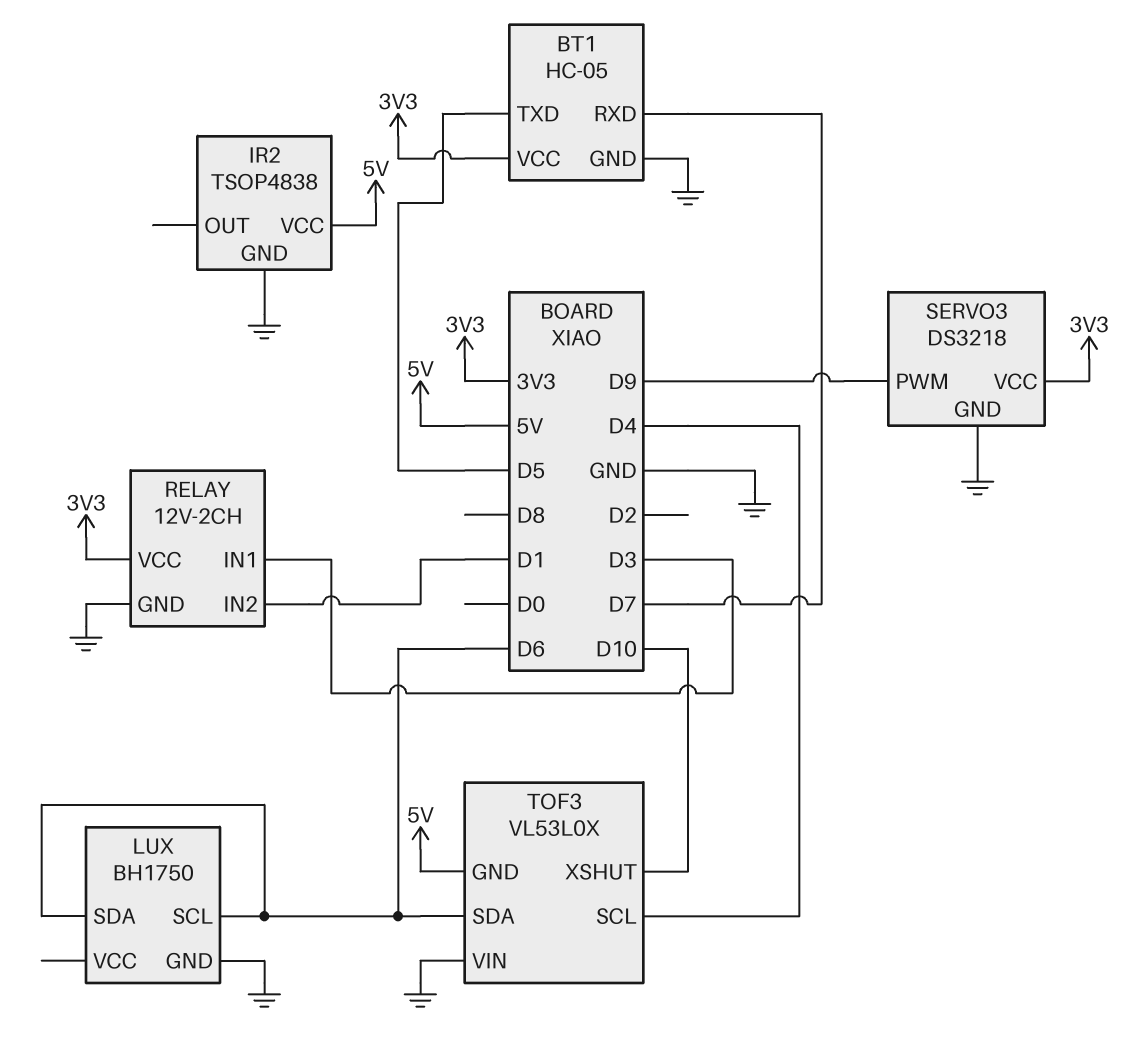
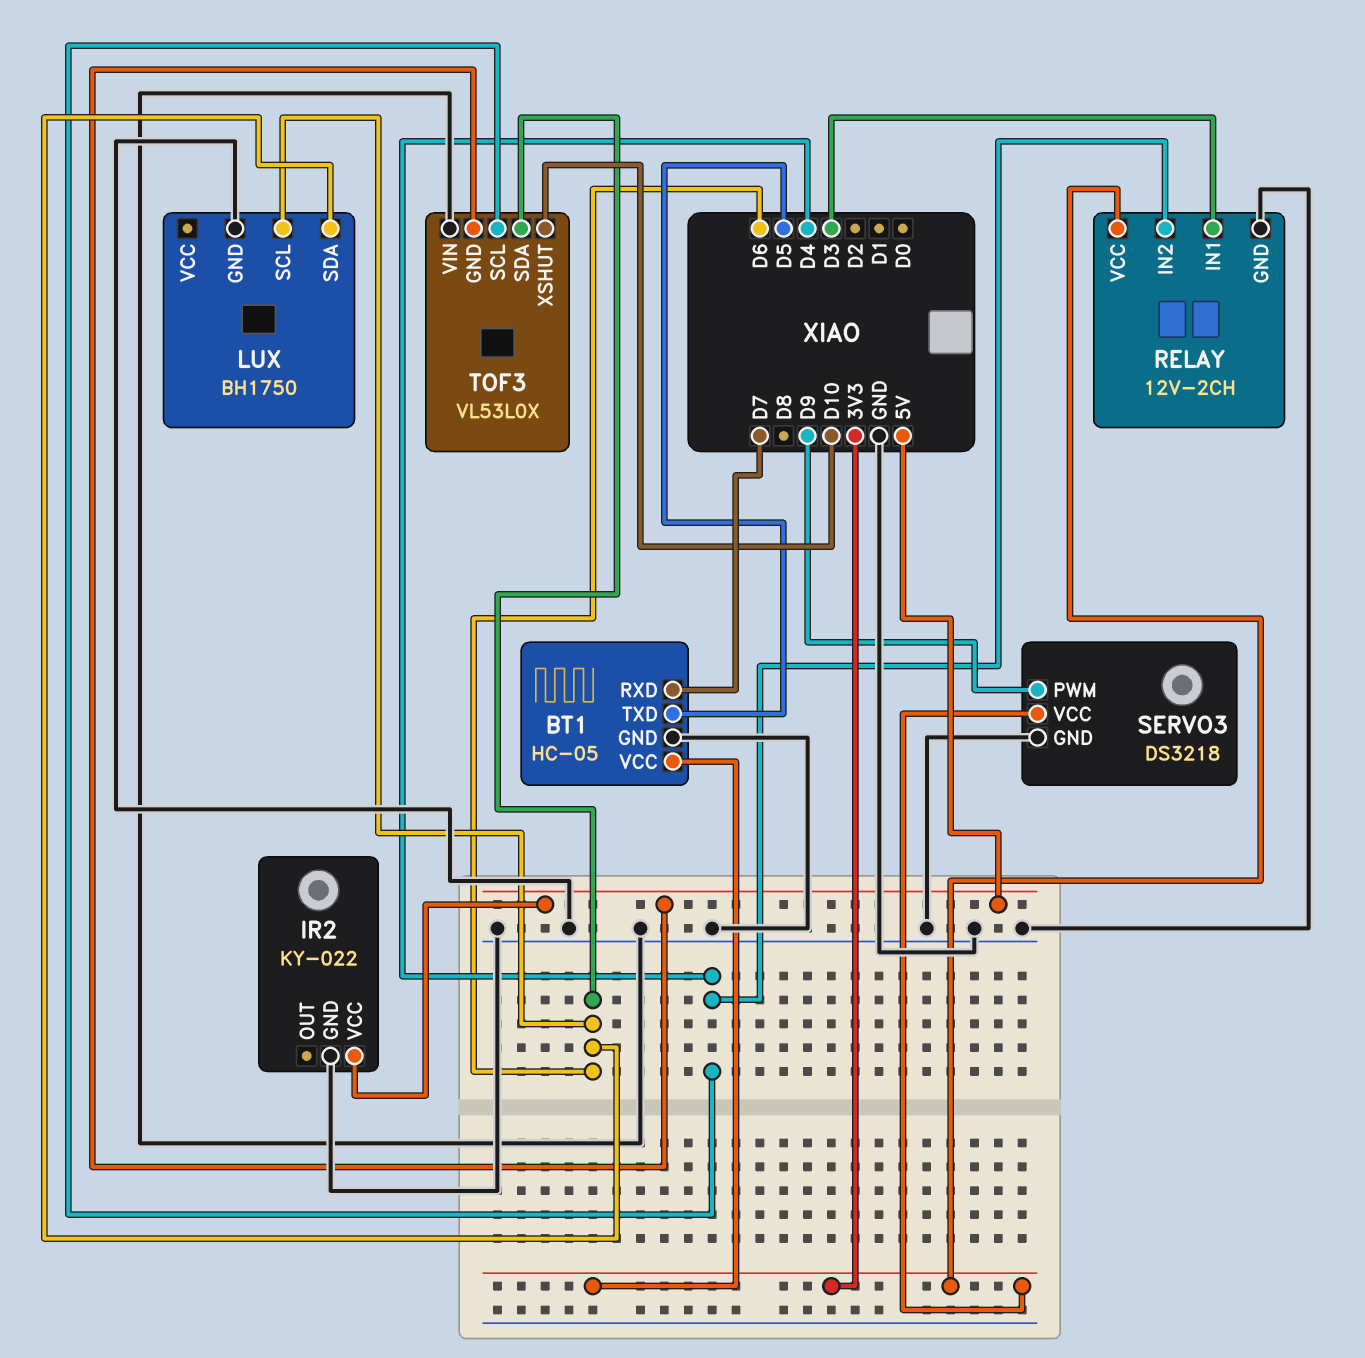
IR2: TSOP4838 -> KY-022
RELAY pin IN2: D1 -> D4

